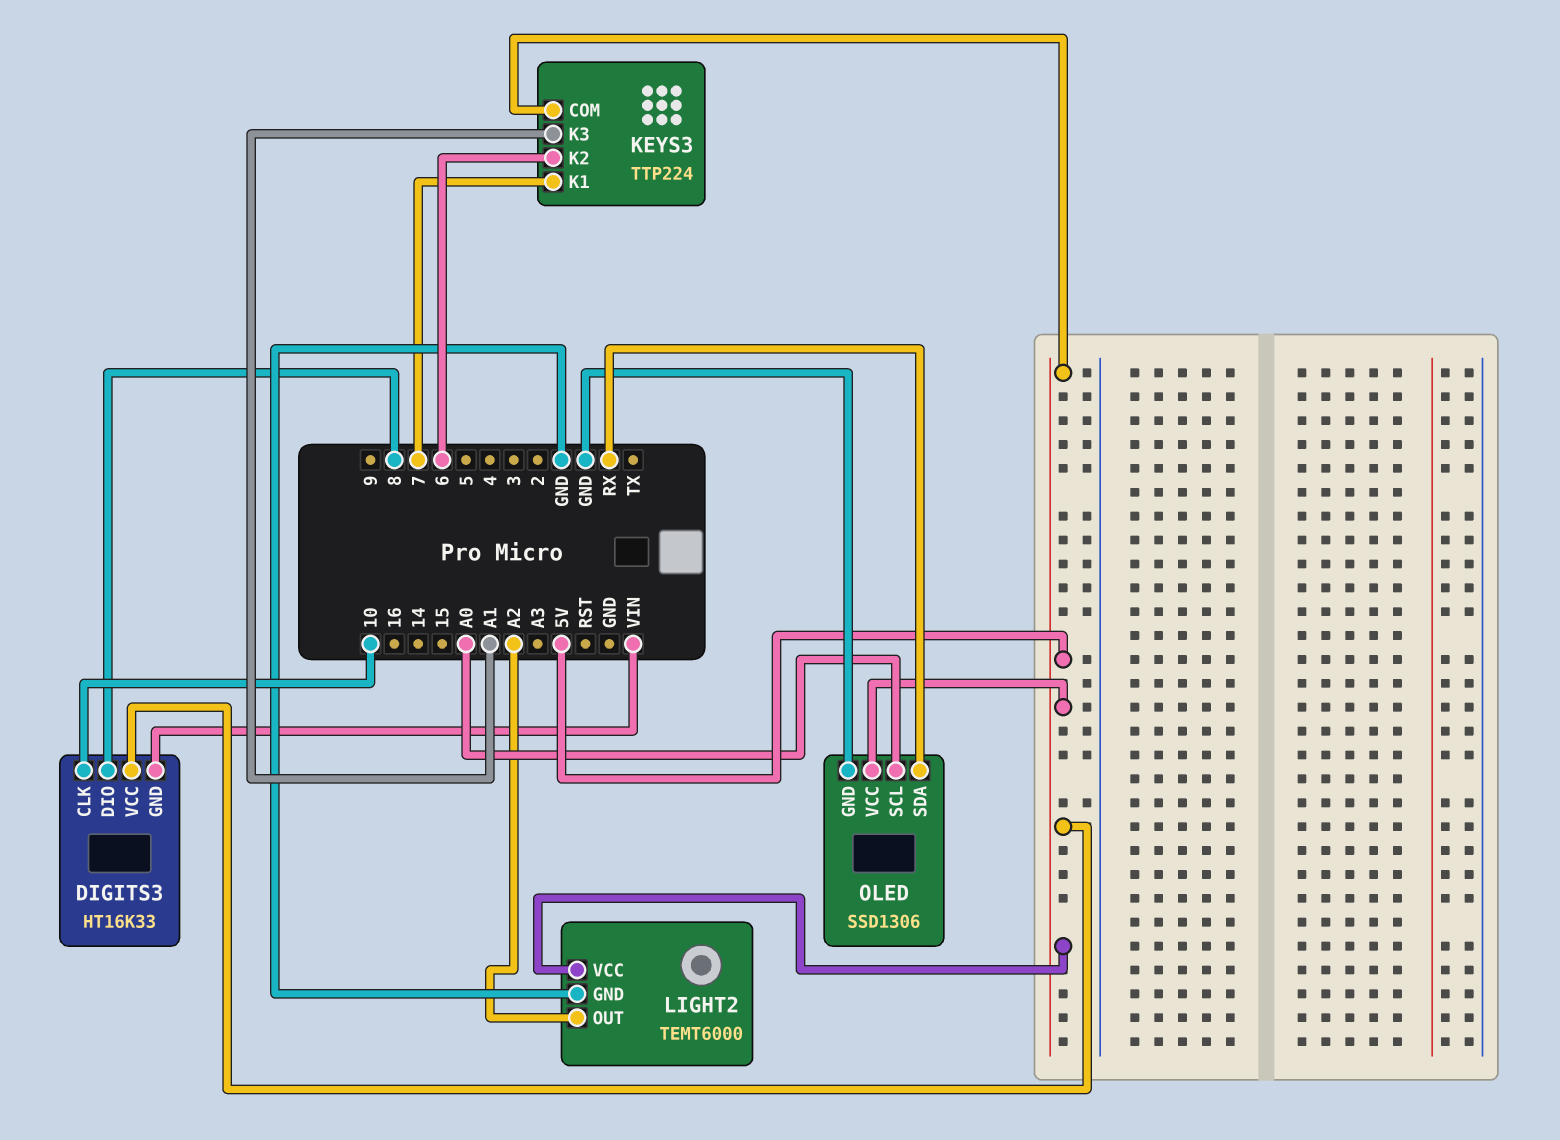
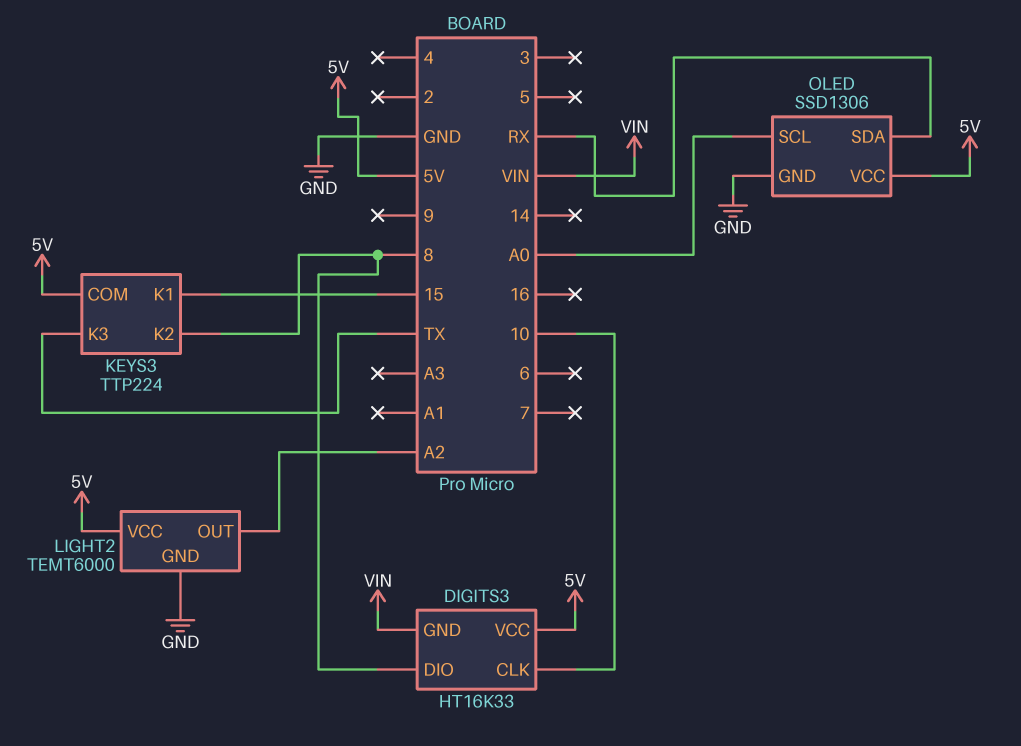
KEYS3 pin K1: 7 -> 15
KEYS3 pin K2: 6 -> 8
KEYS3 pin K3: A1 -> TX

